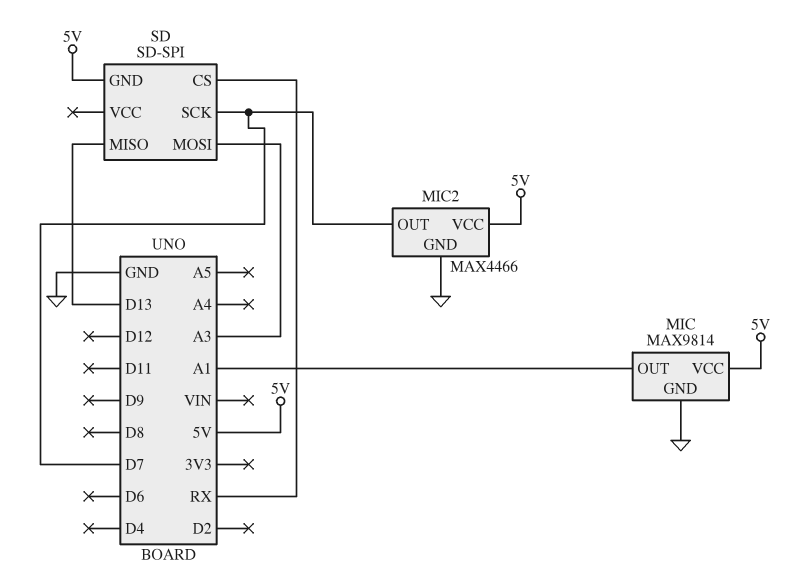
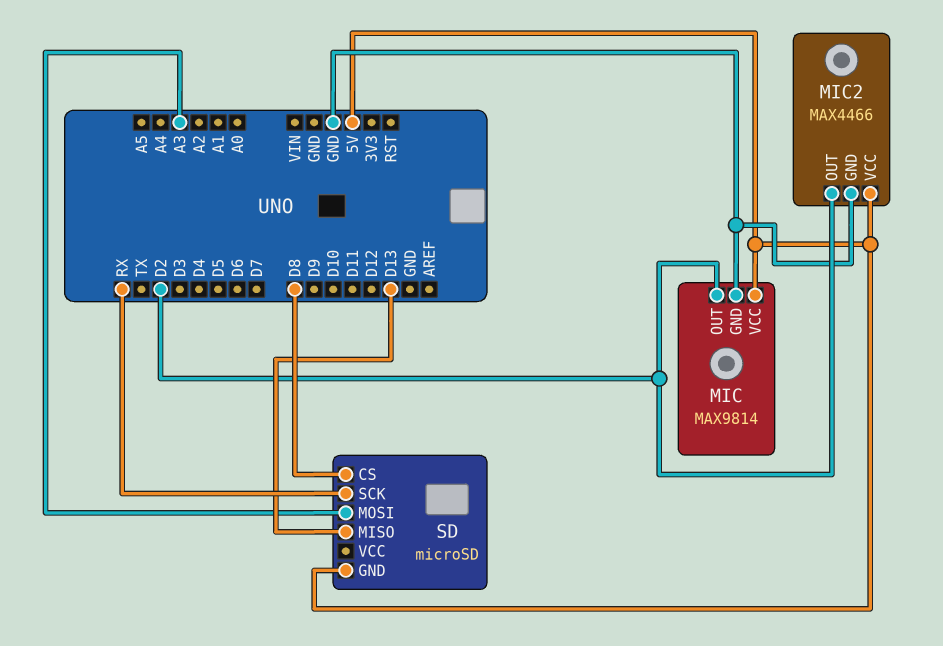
MIC pin OUT: A1 -> D2
MIC2 pin OUT: D7 -> D2
SD: SD-SPI -> microSD
SD pin CS: RX -> D8
SD pin SCK: D7 -> RX

